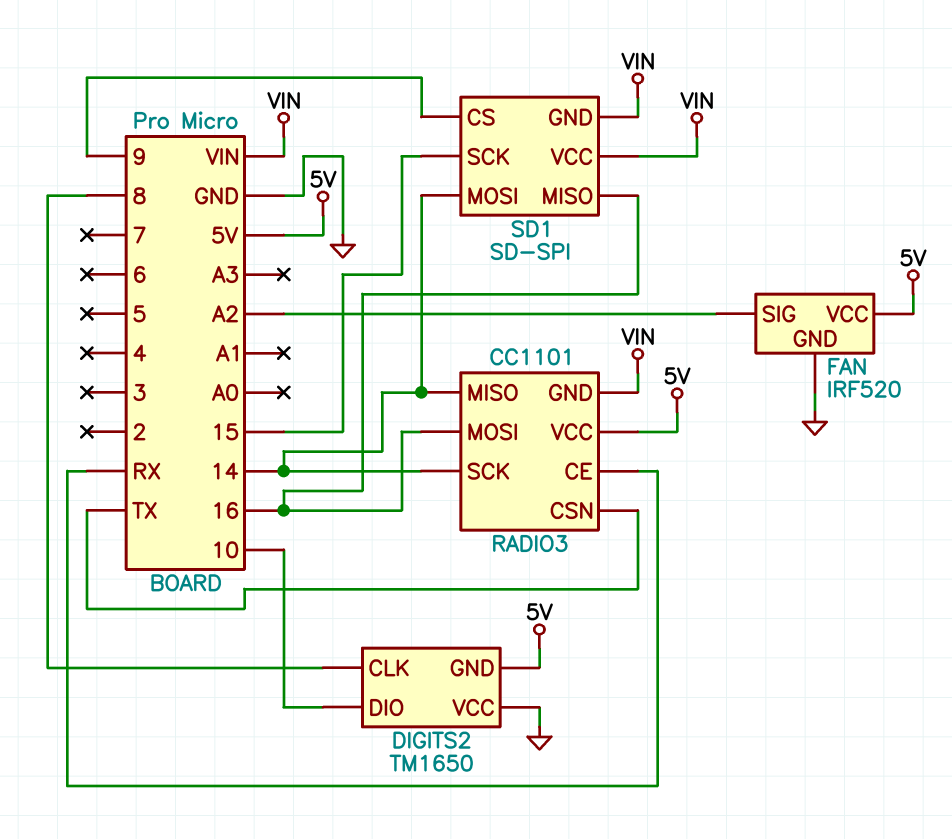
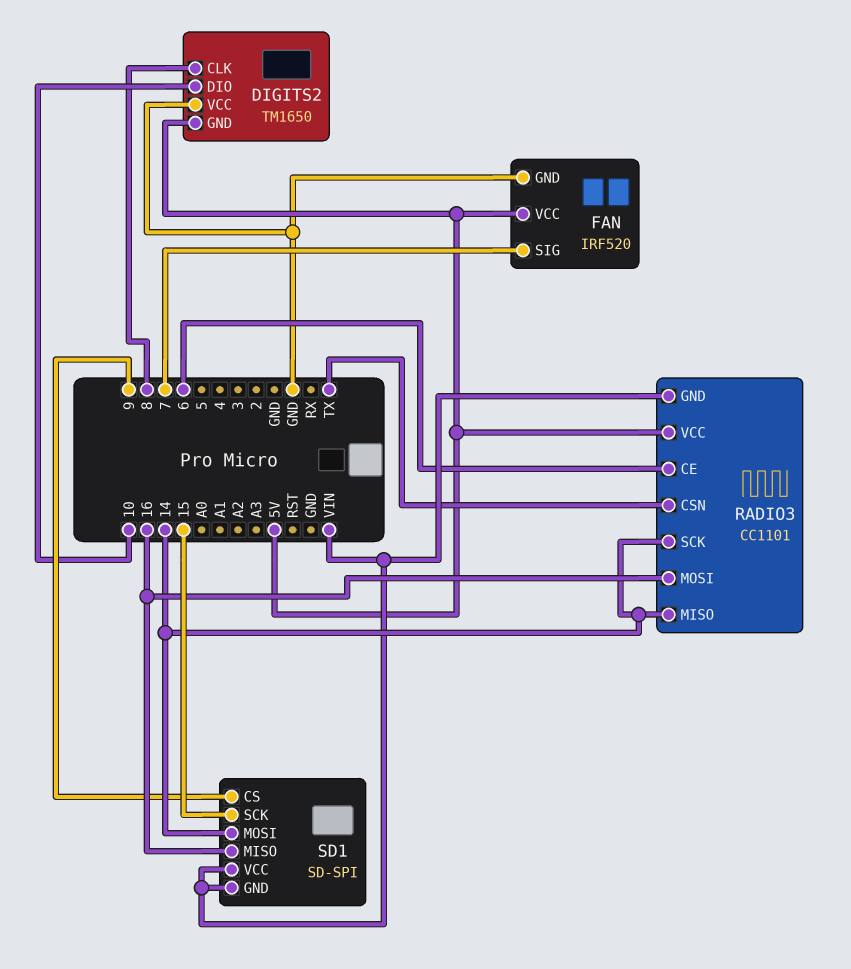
FAN pin SIG: A2 -> 7
RADIO3 pin CE: RX -> 6

